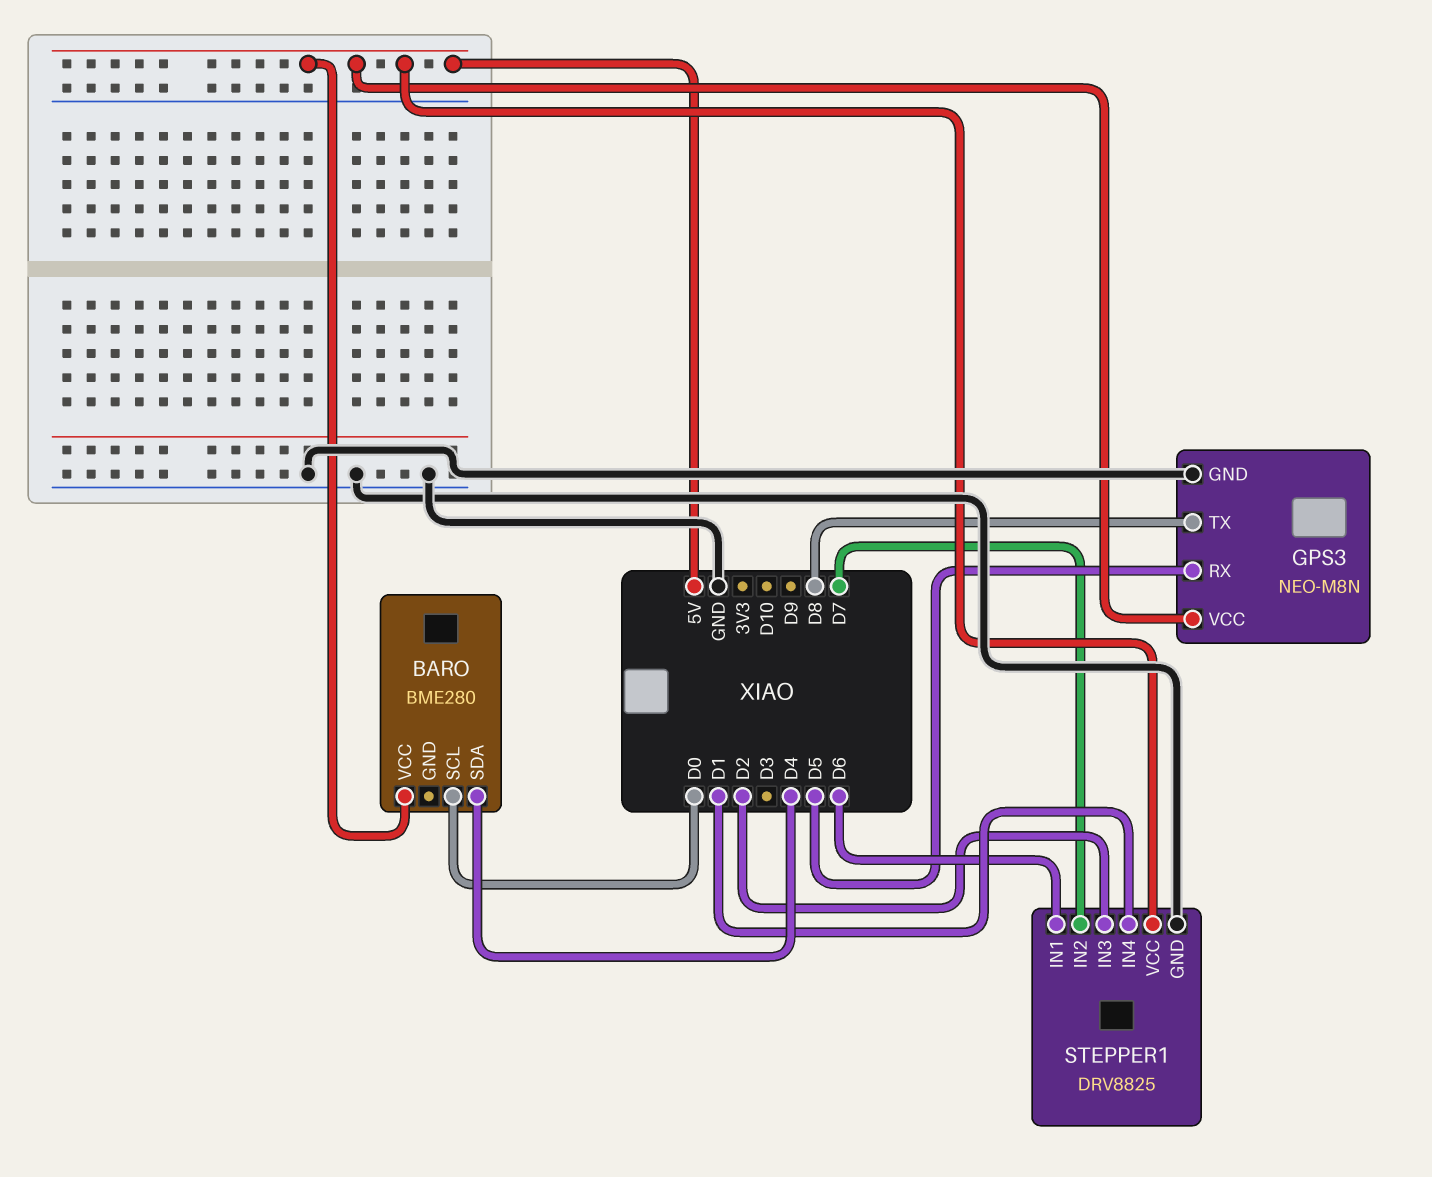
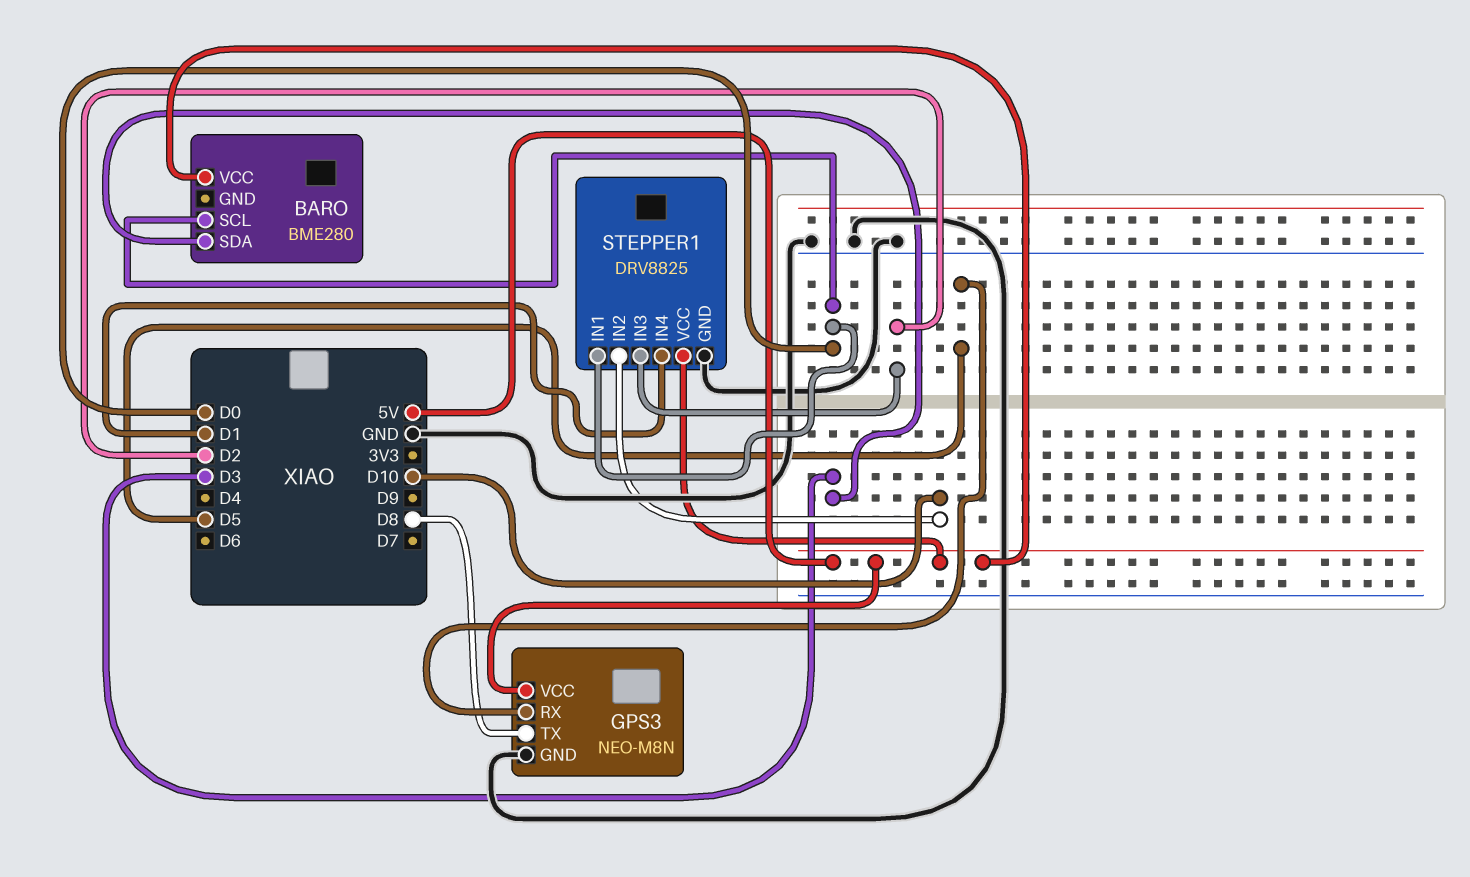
BARO pin SDA: D4 -> D3
STEPPER1 pin IN1: D6 -> D0
STEPPER1 pin IN2: D7 -> D10

